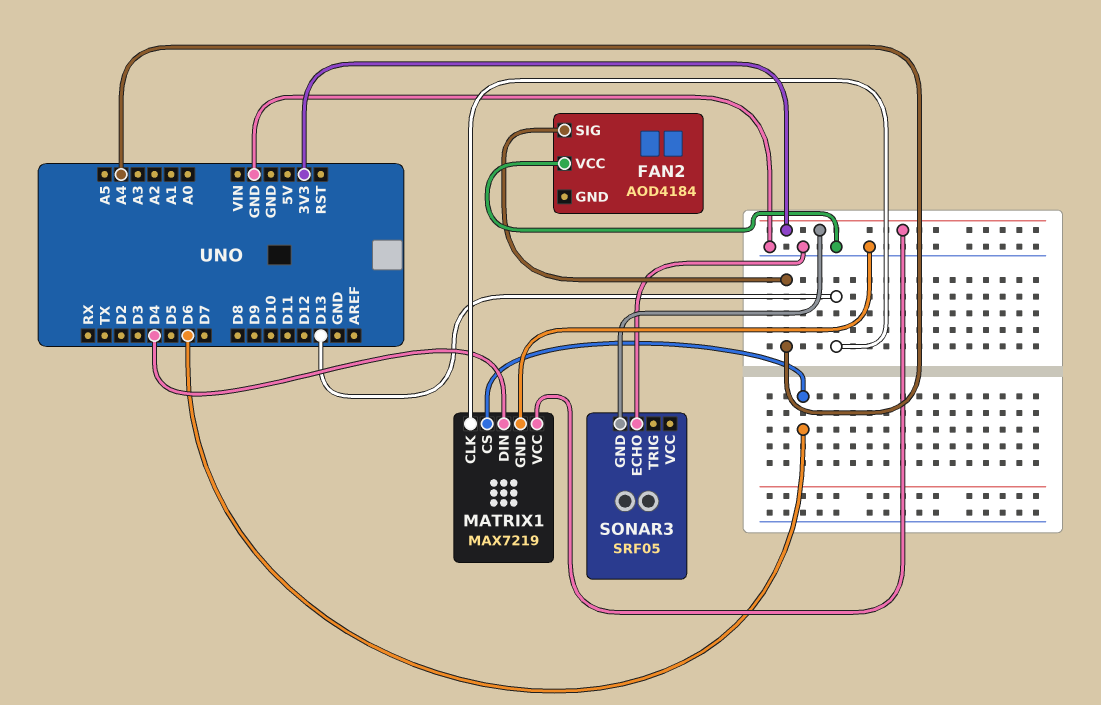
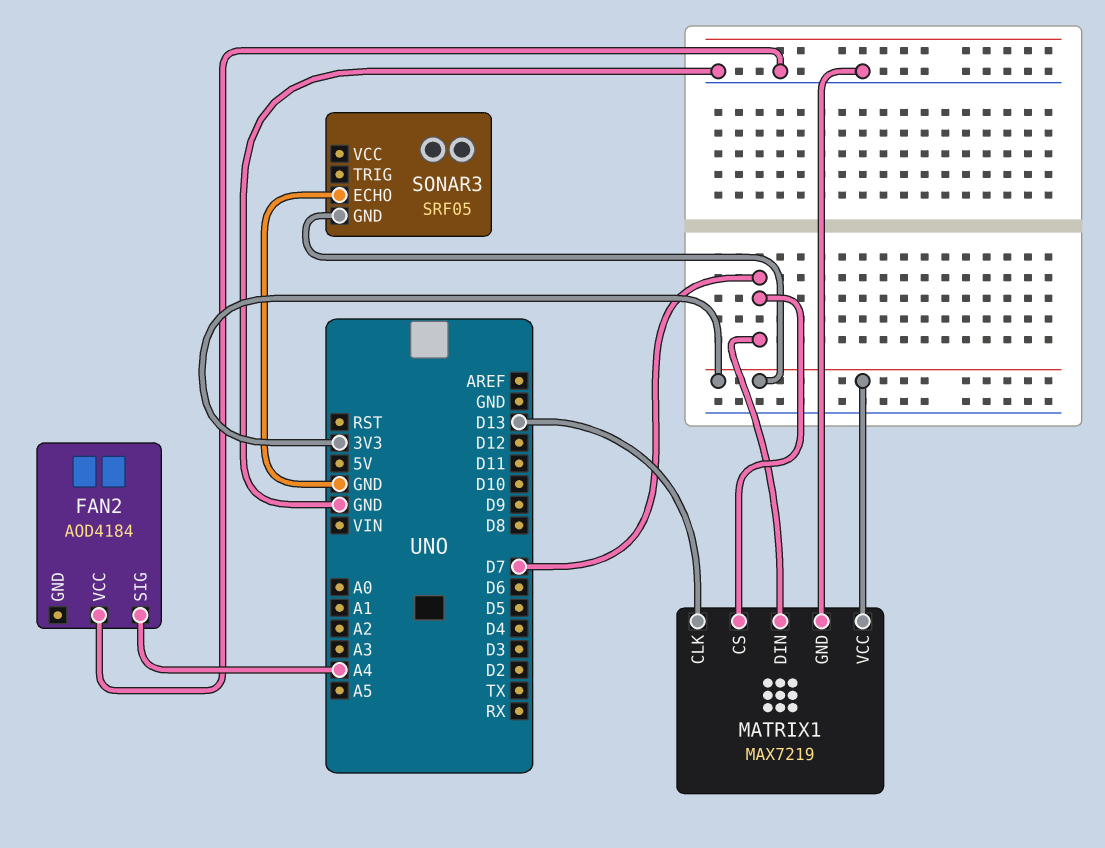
MATRIX1 pin CS: D6 -> D7
MATRIX1 pin DIN: D4 -> D7

